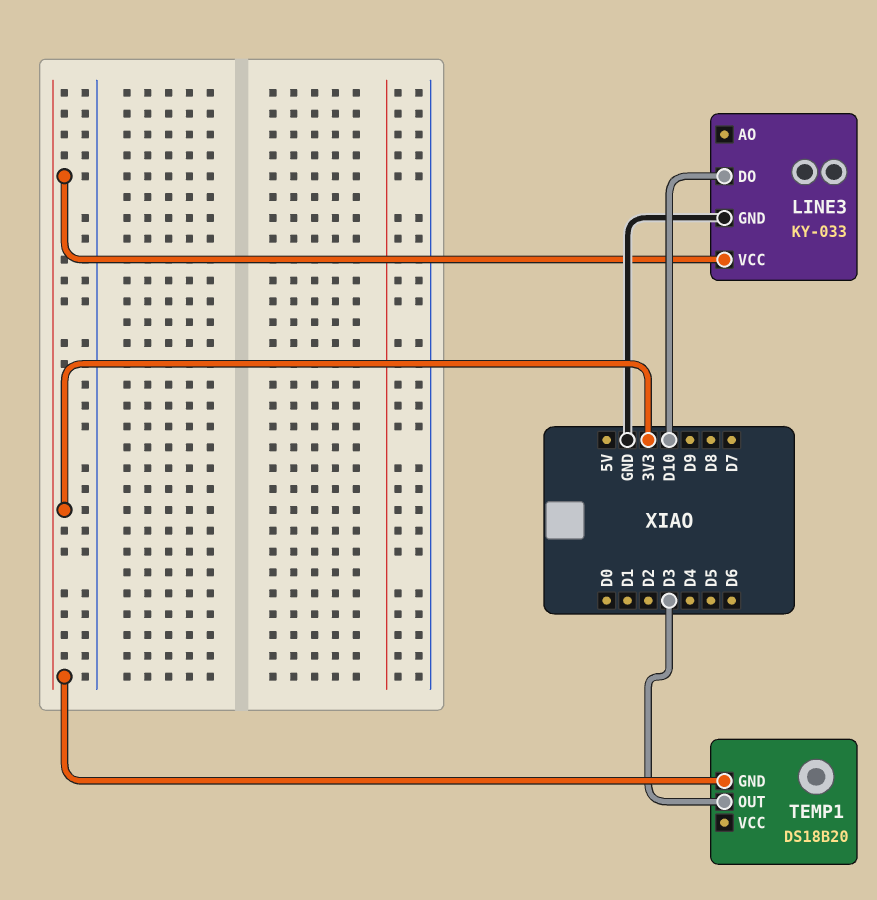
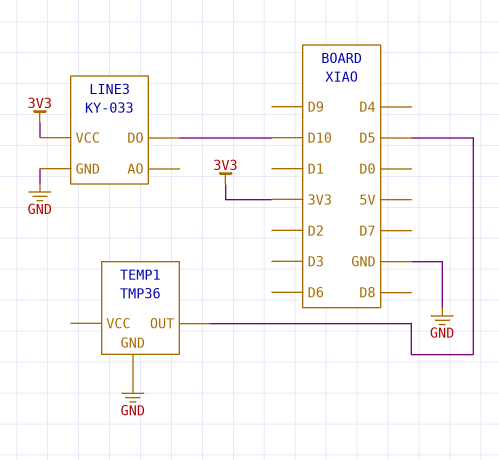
TEMP1: DS18B20 -> TMP36
TEMP1 pin GND: 3V3 -> GND
TEMP1 pin OUT: D3 -> D5

